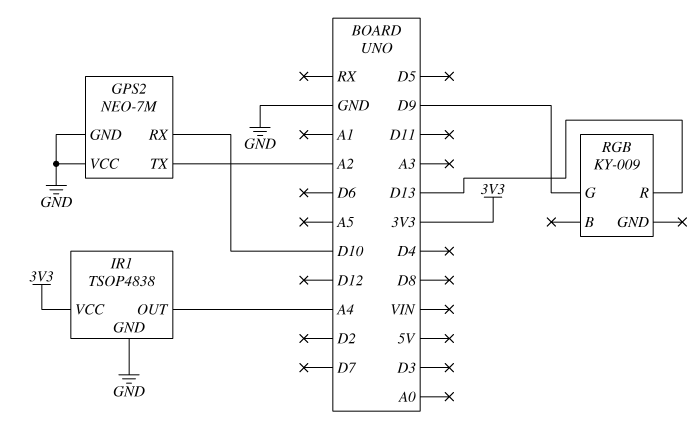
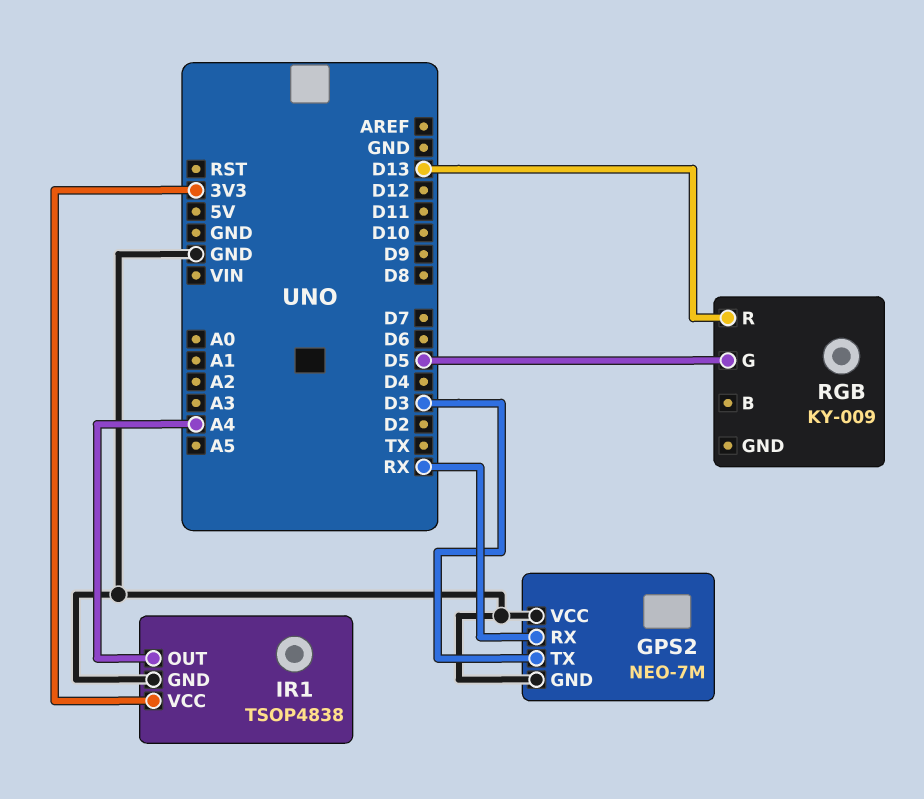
GPS2 pin RX: D10 -> RX
GPS2 pin TX: A2 -> D3
RGB pin G: D9 -> D5

